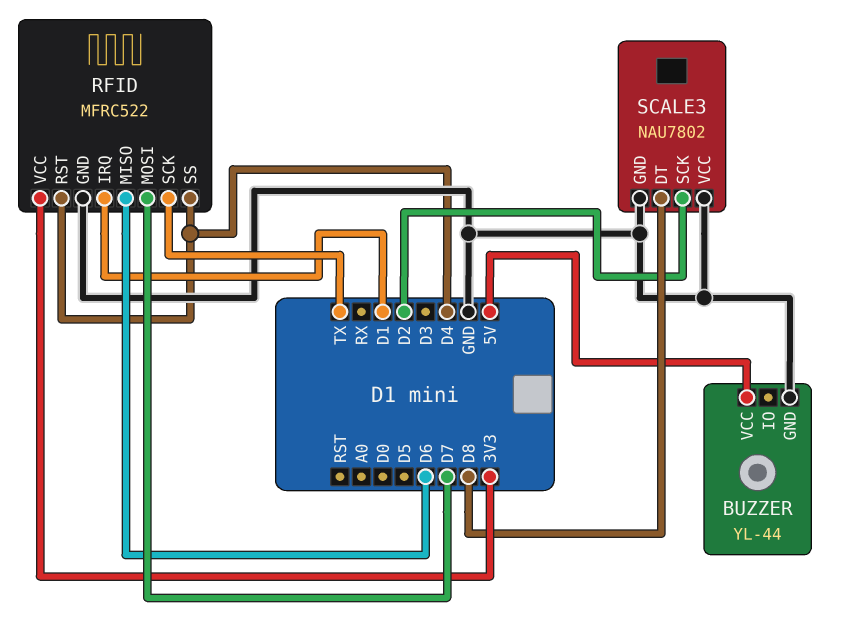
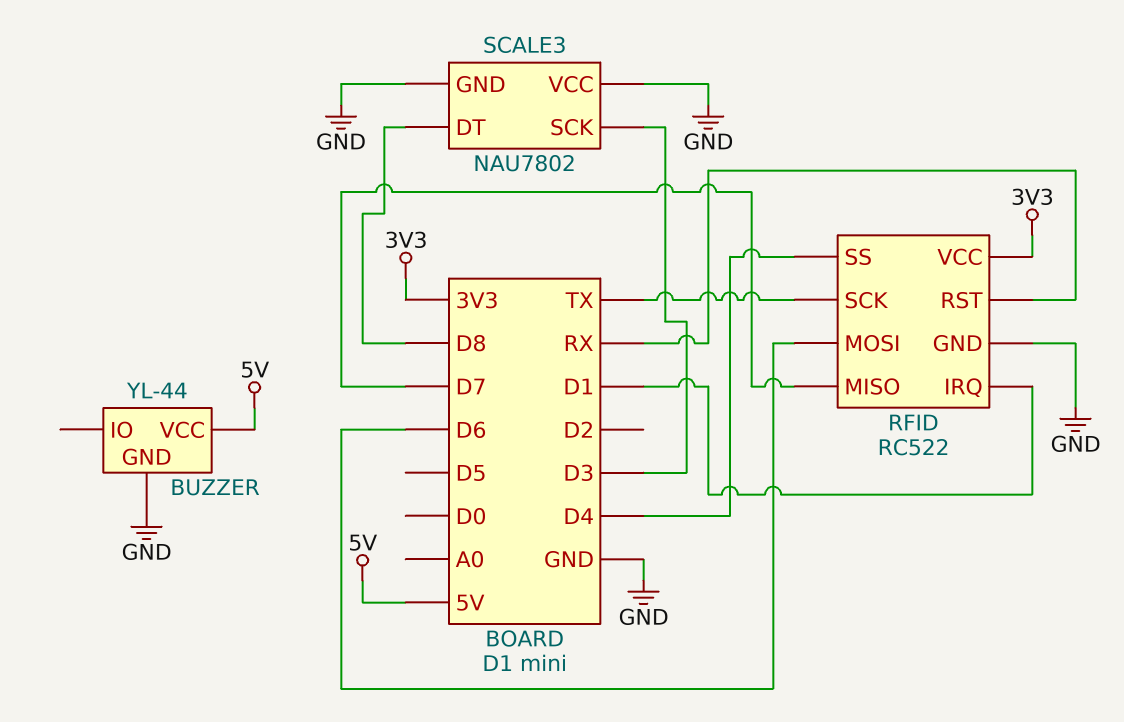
RFID: MFRC522 -> RC522
RFID pin MISO: D6 -> D7
RFID pin MOSI: D7 -> D6
RFID pin RST: D4 -> RX
SCALE3 pin SCK: D2 -> D3

